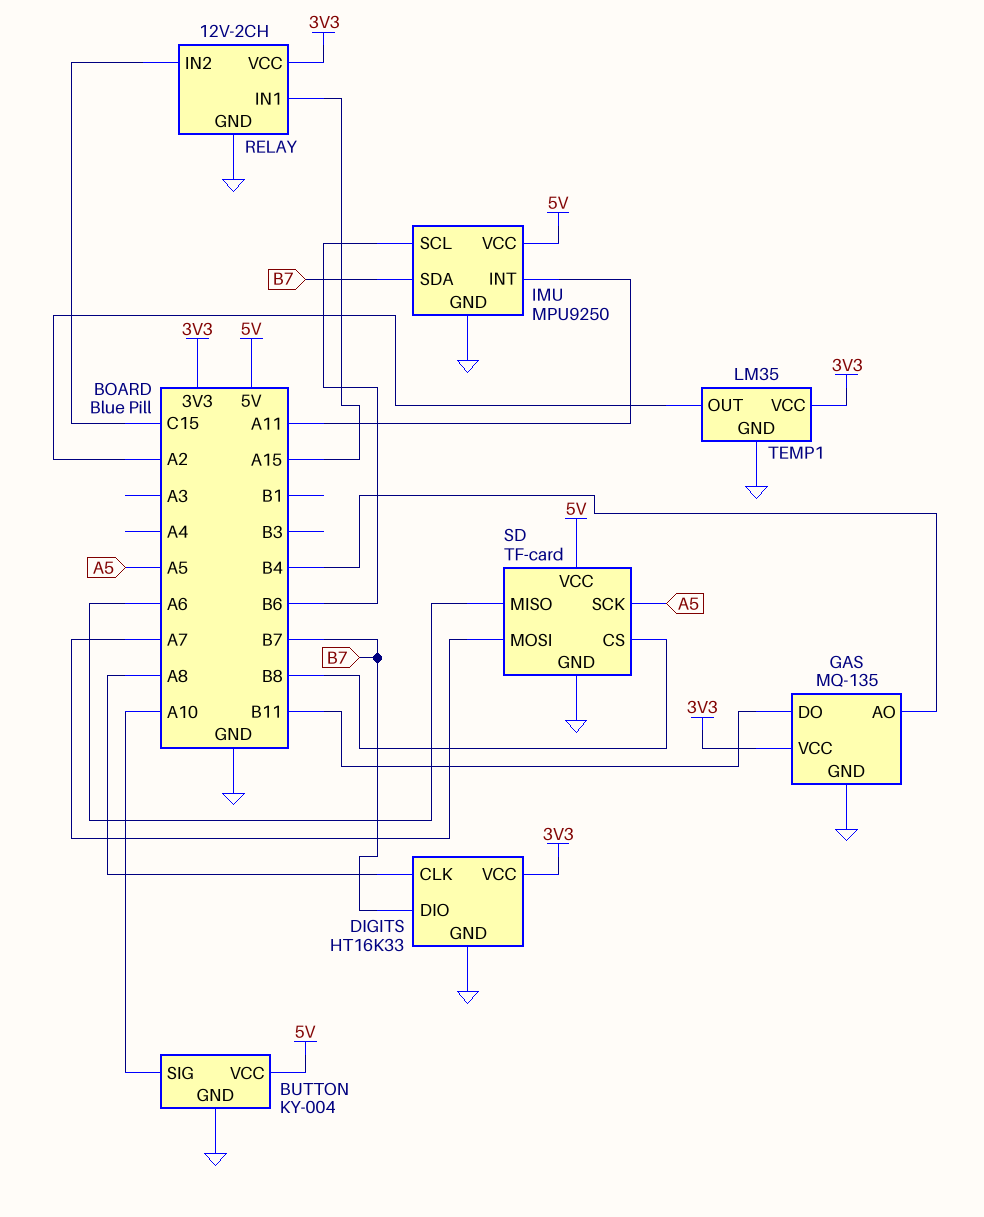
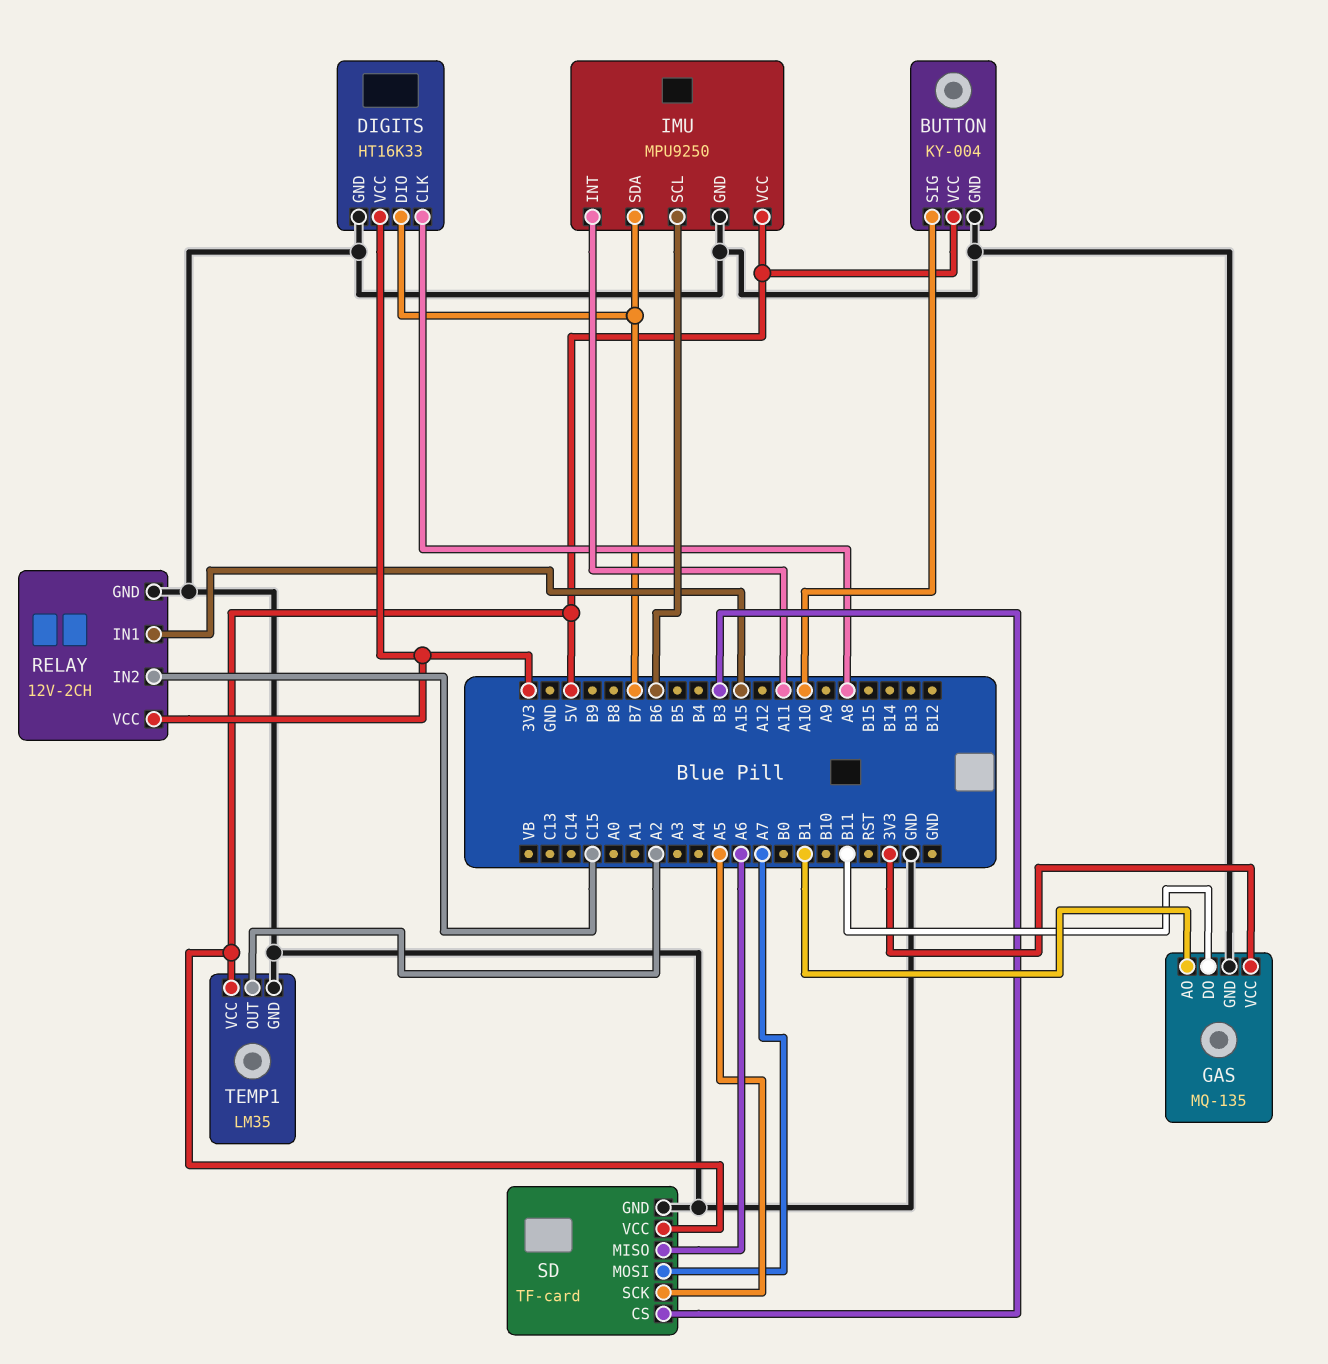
GAS pin AO: B4 -> B1
SD pin CS: B8 -> B3
TEMP1 pin VCC: 3V3 -> 5V

